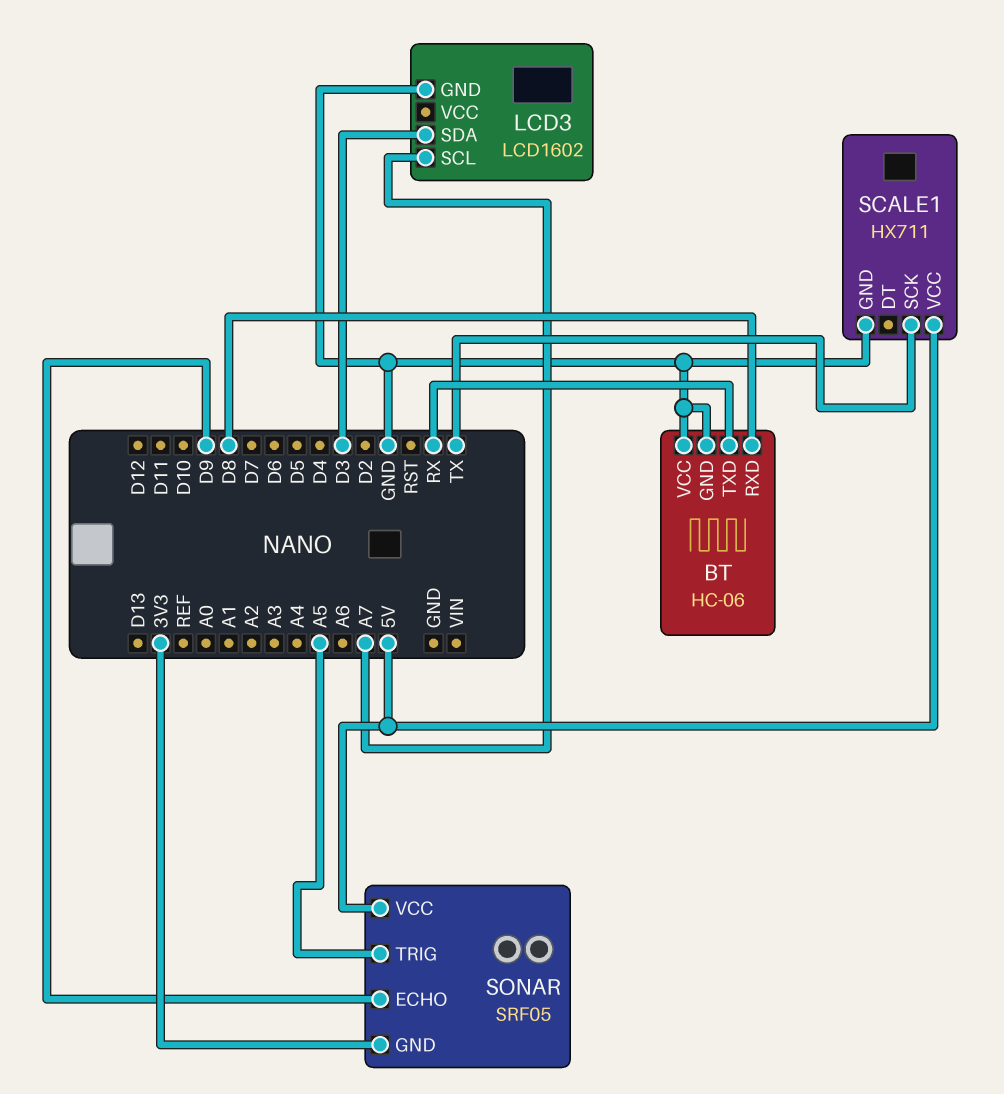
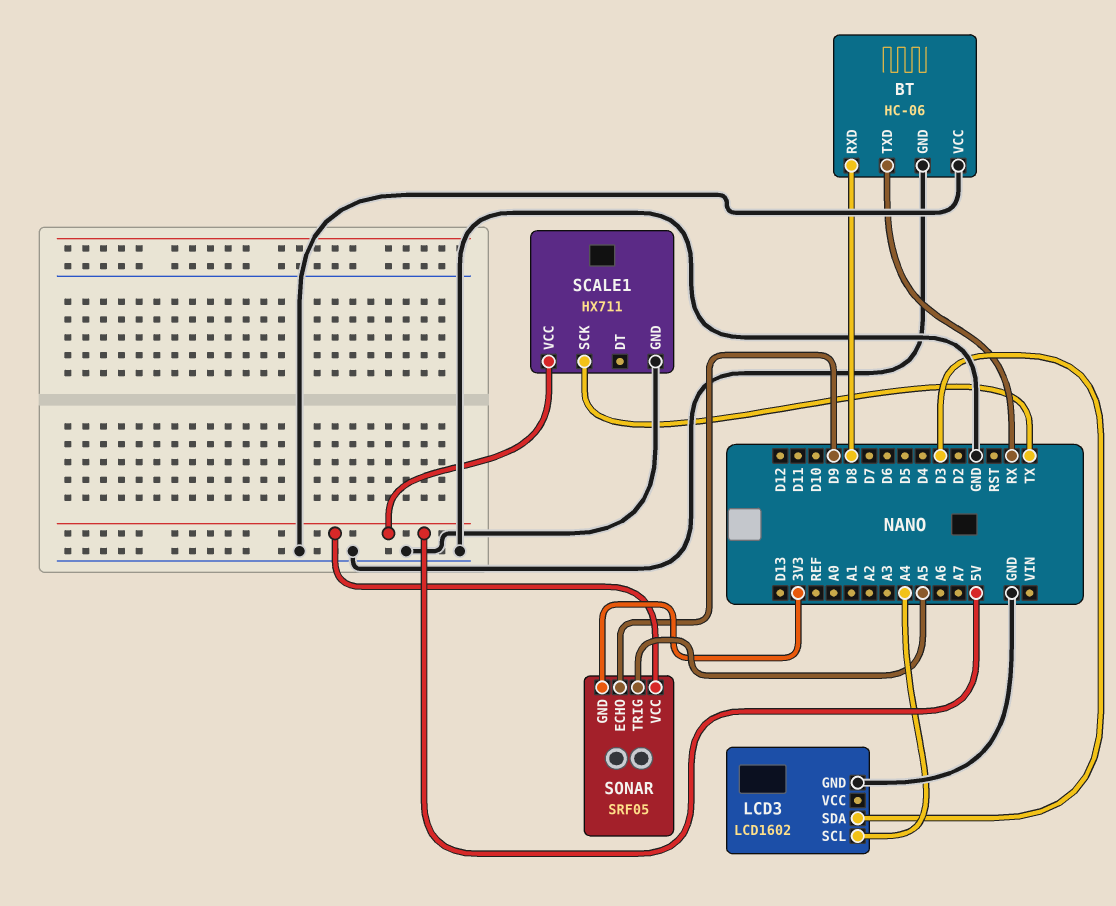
LCD3 pin SCL: A7 -> A4

